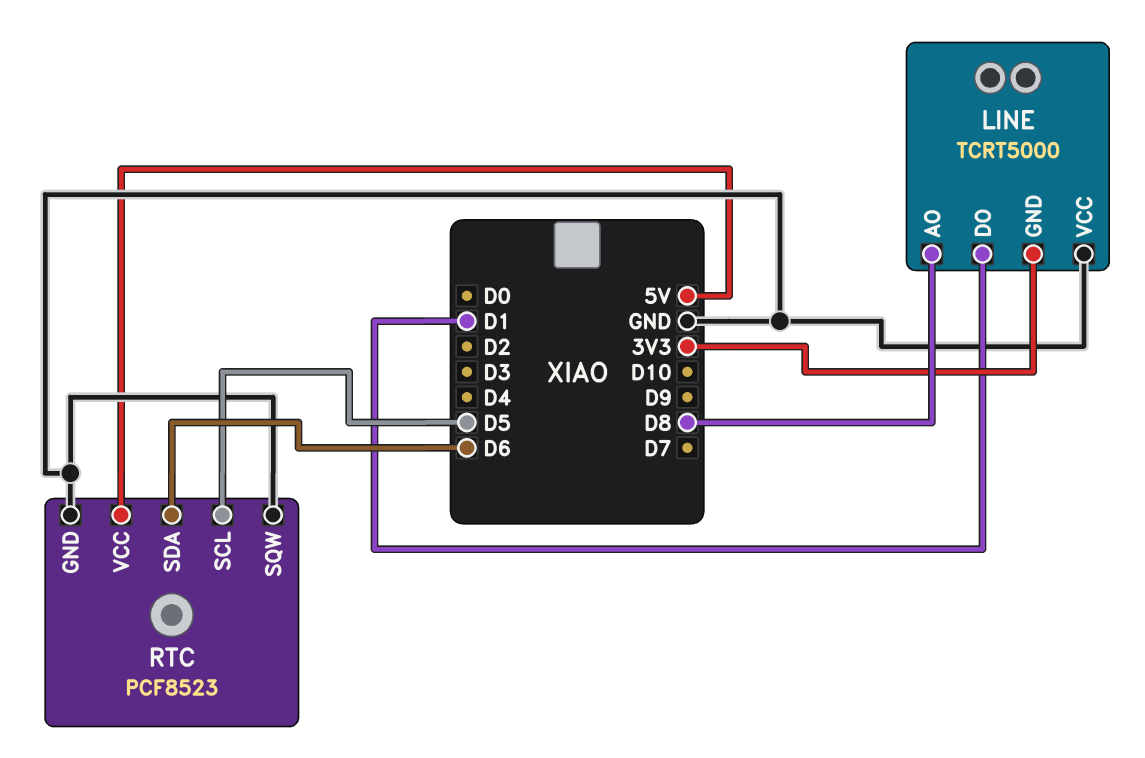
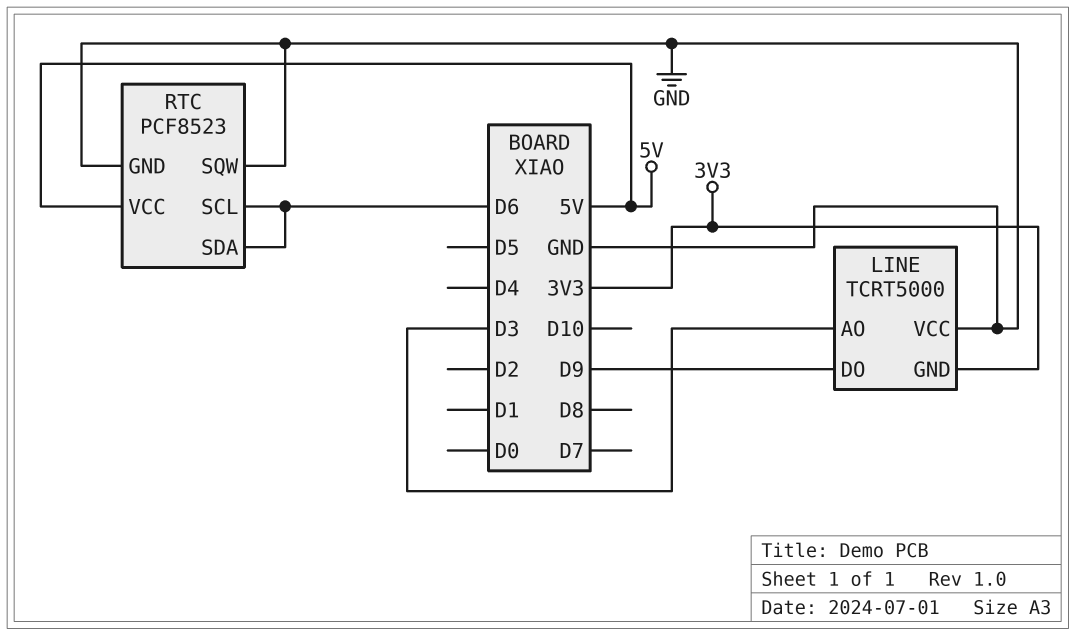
LINE pin AO: D8 -> D3
LINE pin DO: D1 -> D9
RTC pin SCL: D5 -> D6

